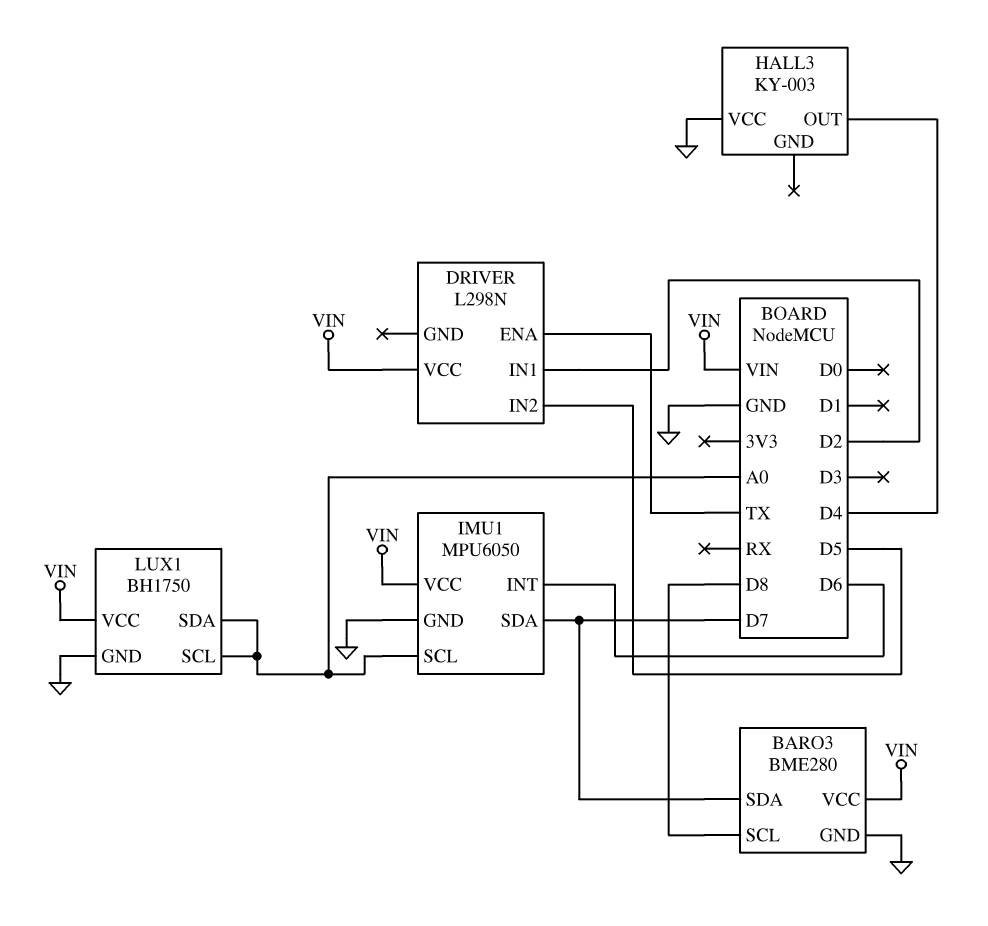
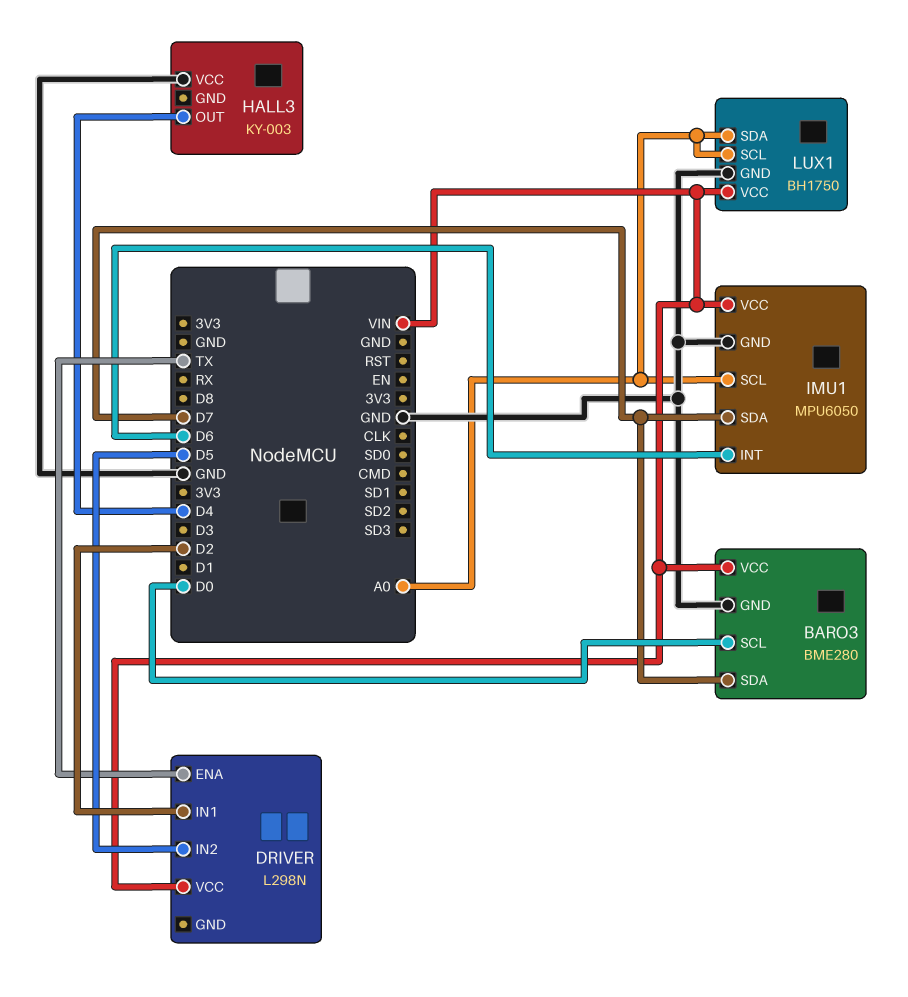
BARO3 pin SCL: D8 -> D0

